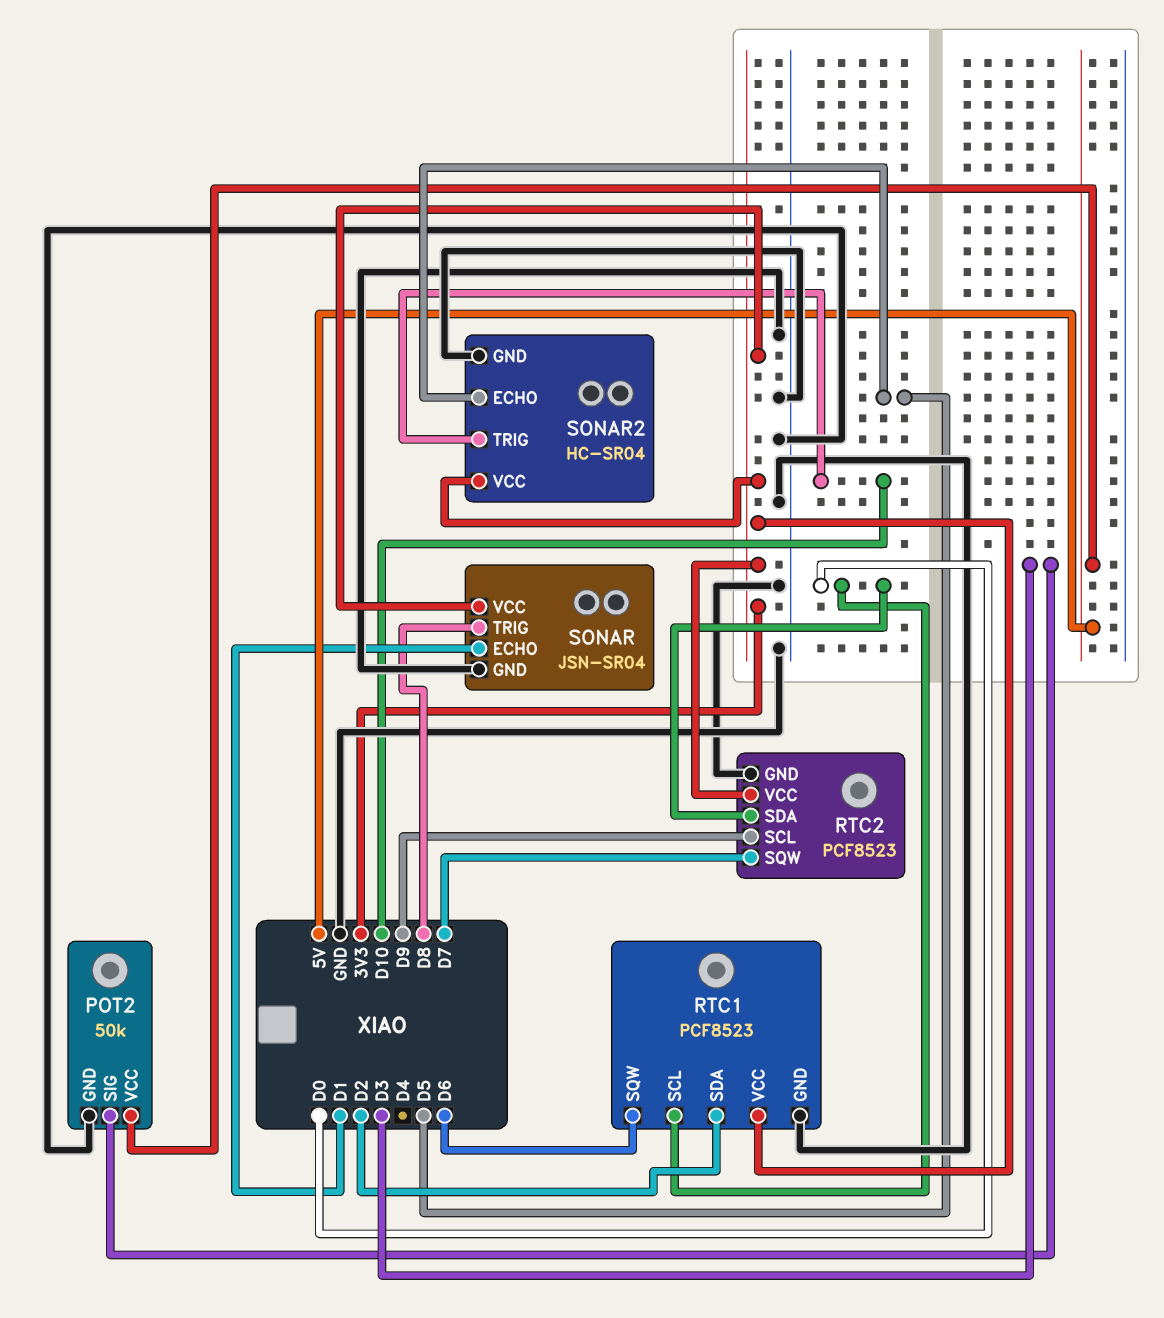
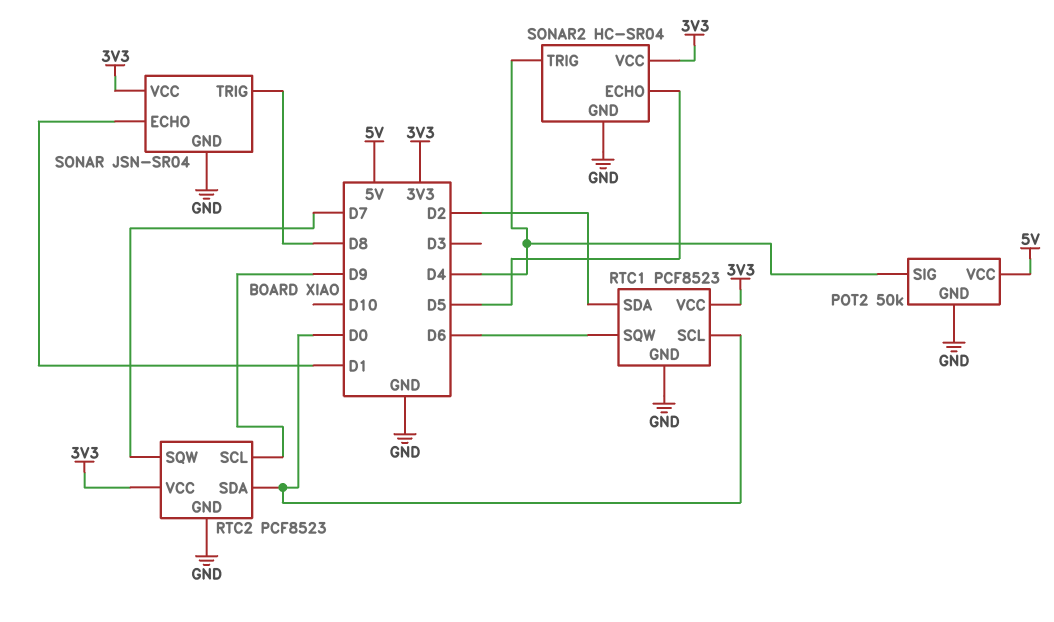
POT2 pin SIG: D3 -> D4
SONAR2 pin TRIG: D10 -> D4

